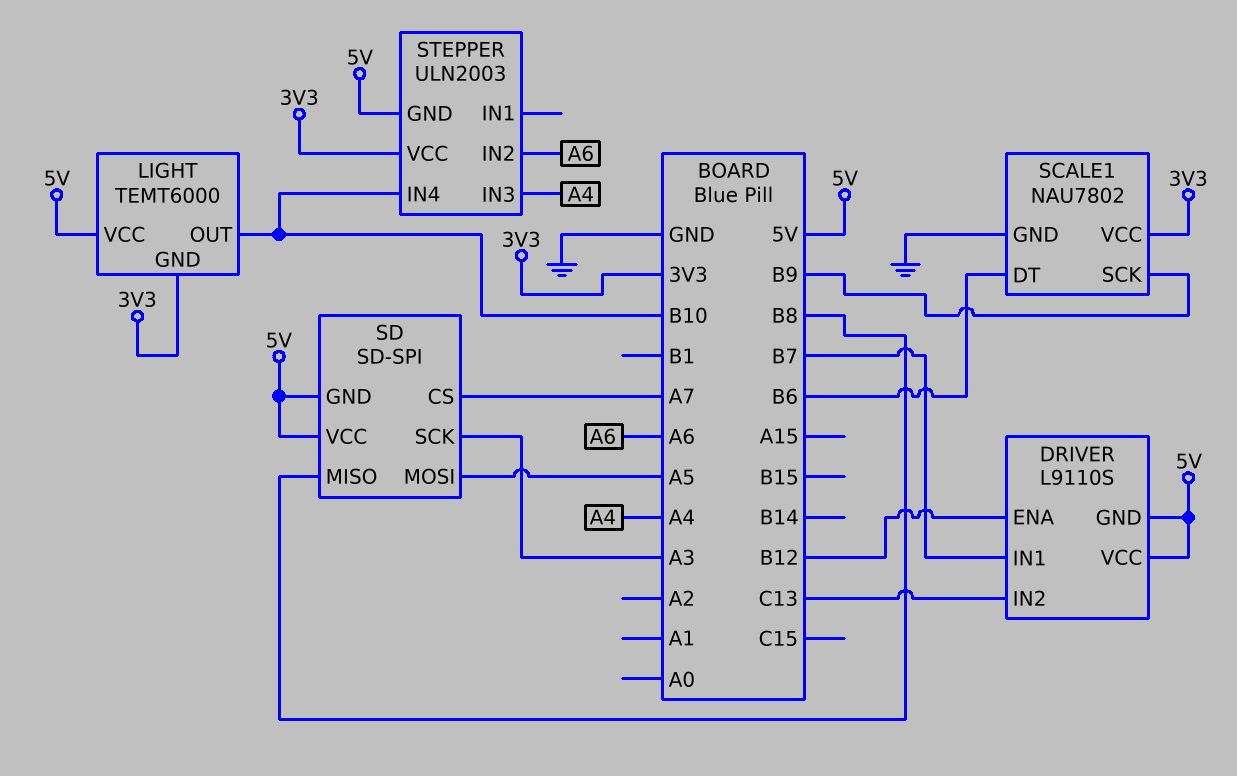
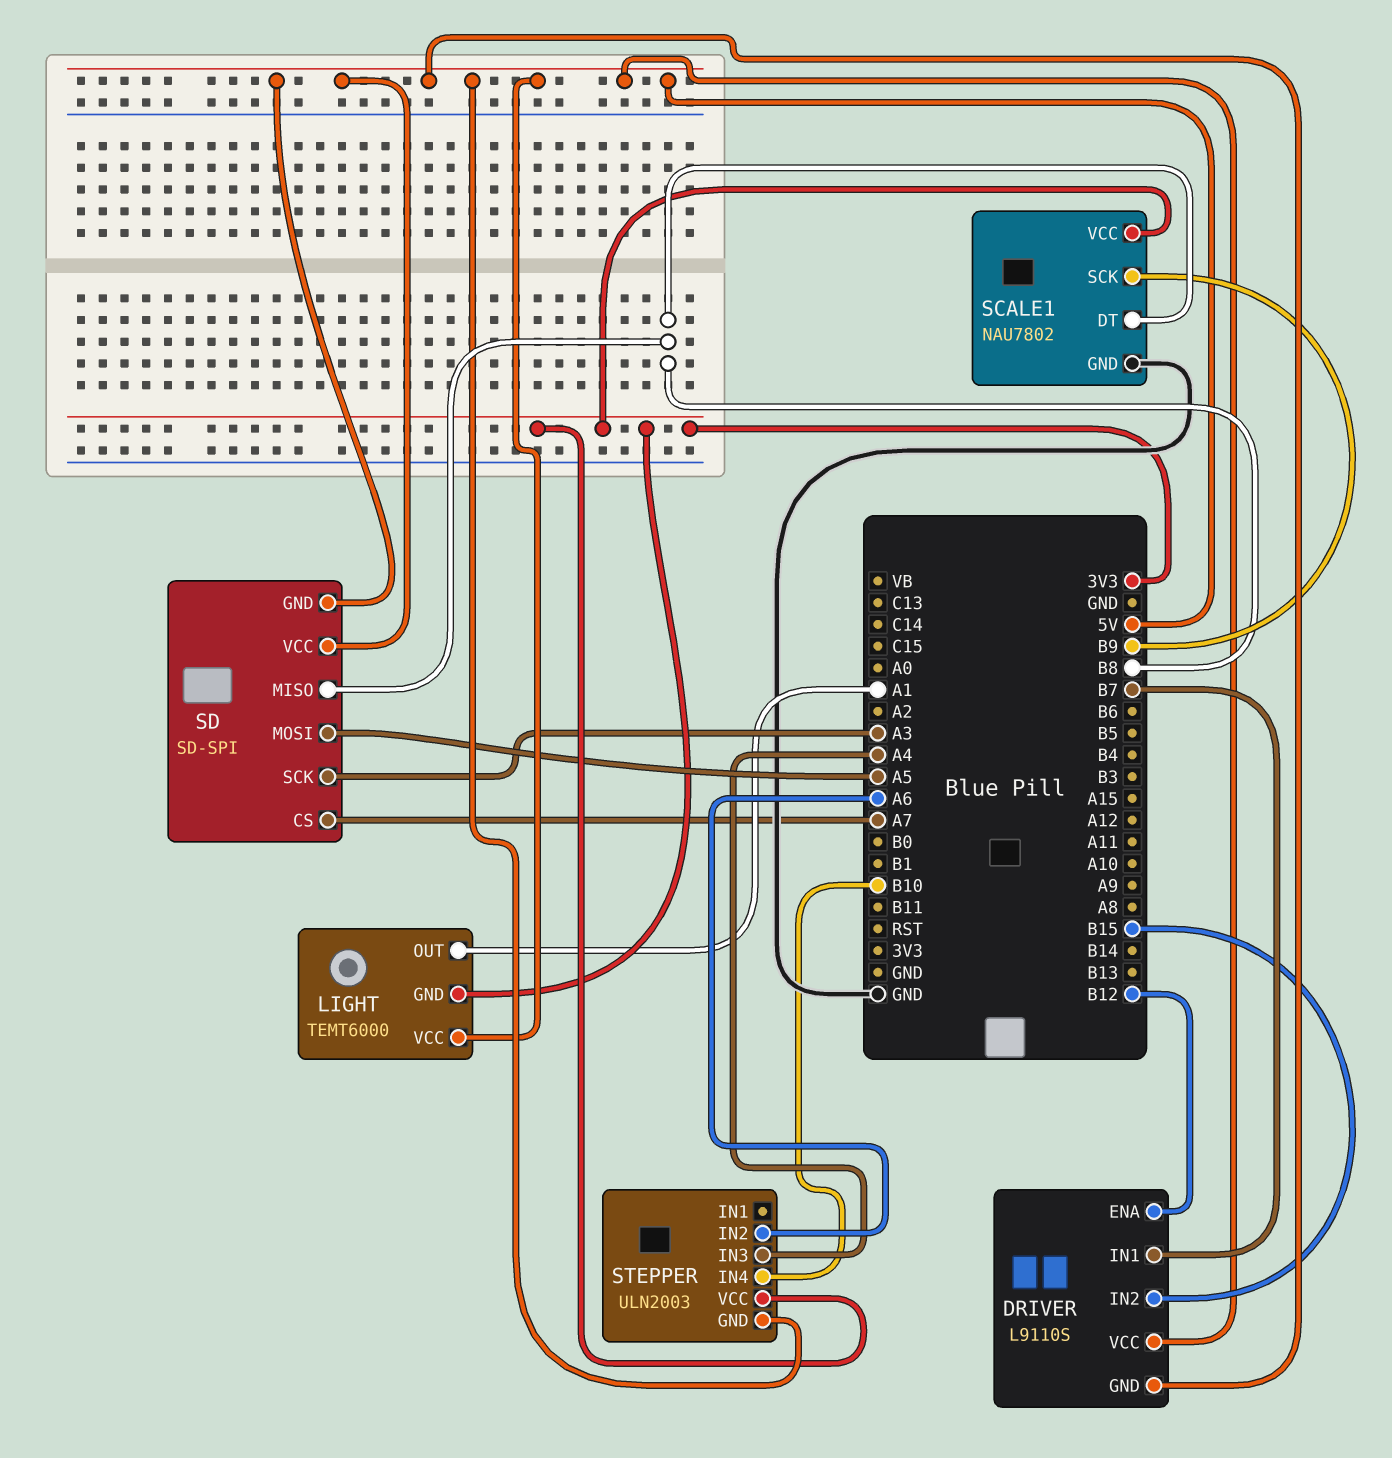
DRIVER pin IN2: C13 -> B15
LIGHT pin OUT: B10 -> A1
SCALE1 pin DT: B6 -> B8

